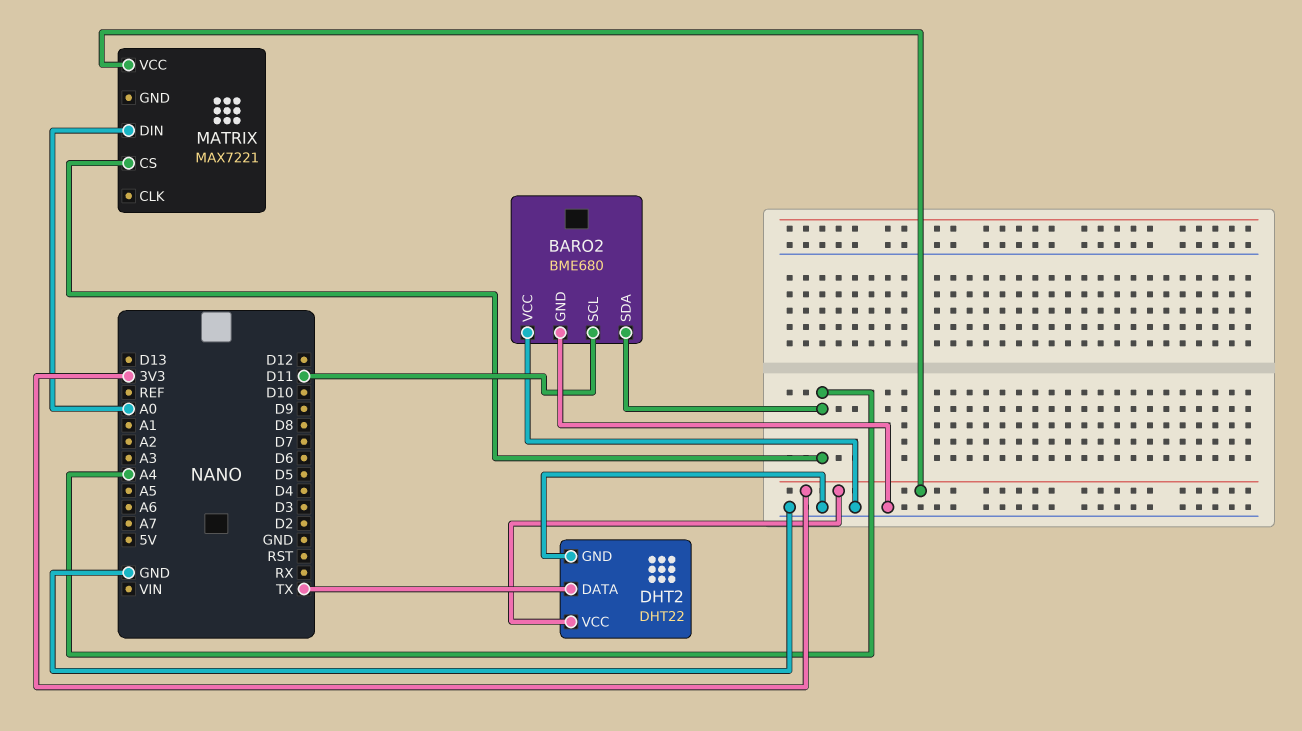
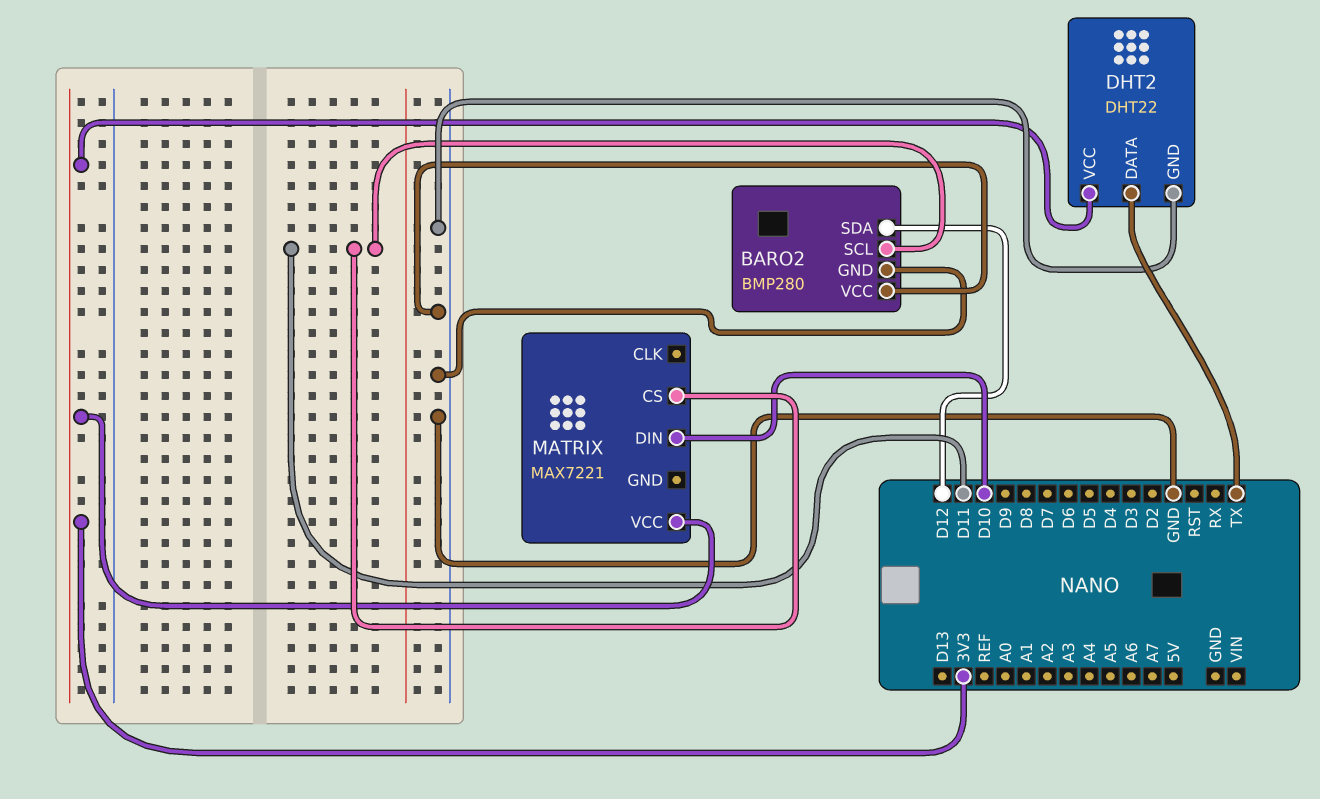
BARO2: BME680 -> BMP280
BARO2 pin SDA: A4 -> D12
MATRIX pin CS: A4 -> D11
MATRIX pin DIN: A0 -> D10

